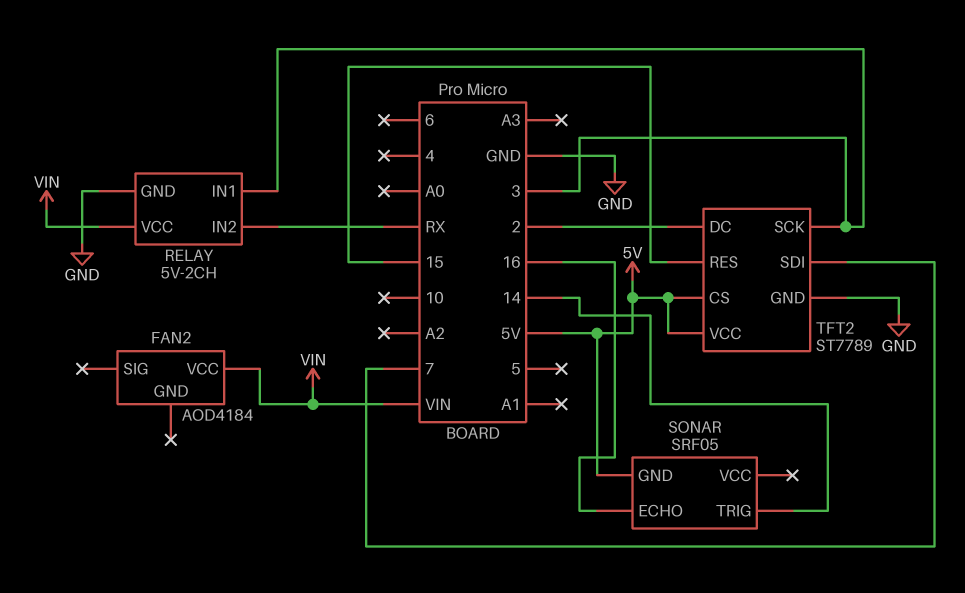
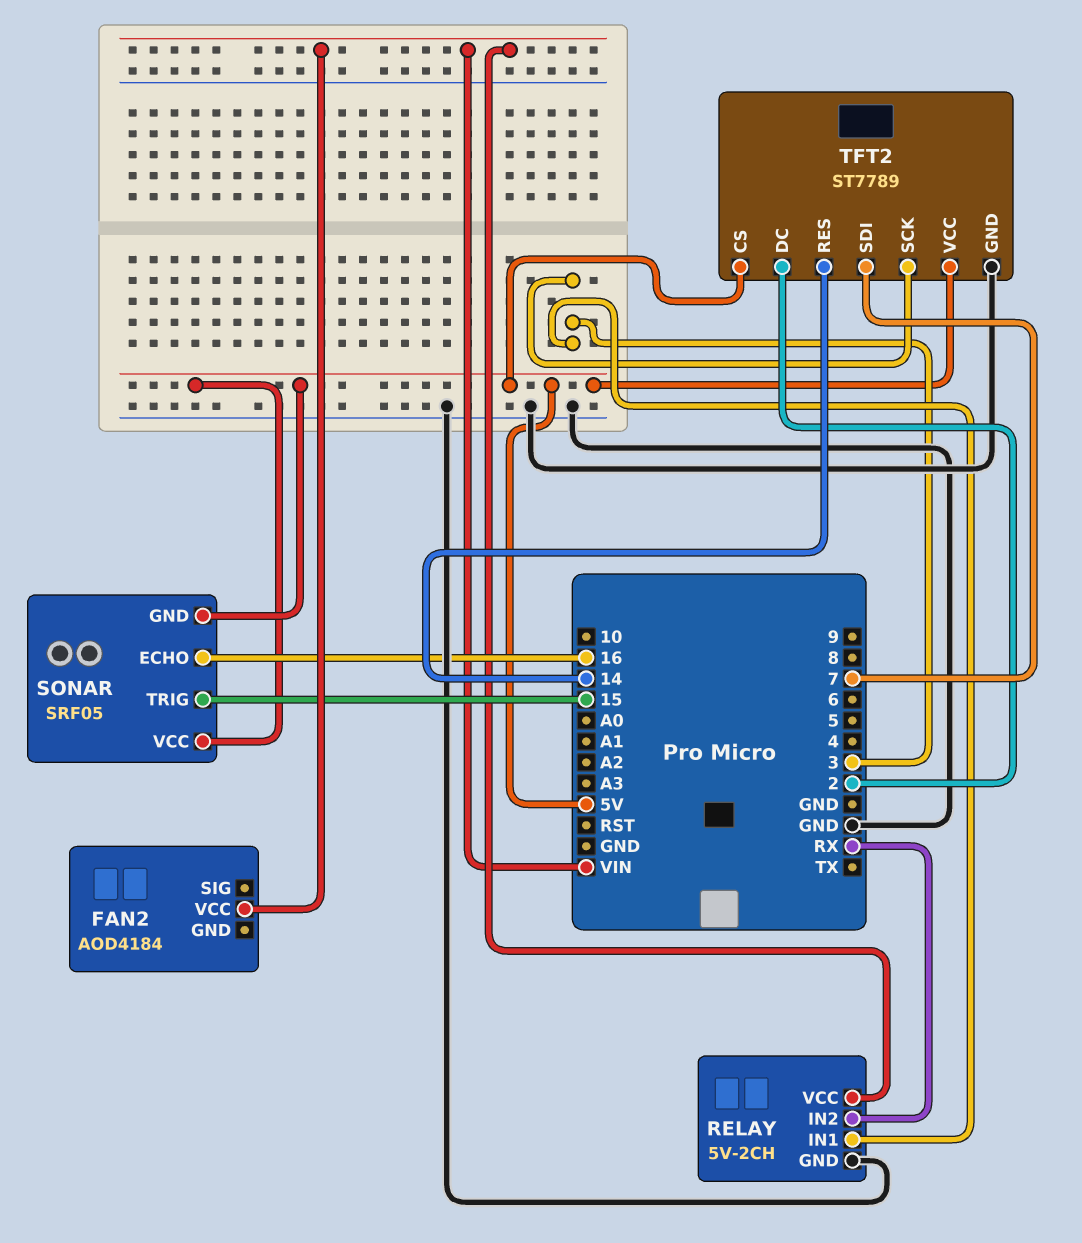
SONAR pin TRIG: 14 -> 15
SONAR pin VCC: none -> 5V
TFT2 pin RES: 15 -> 14

